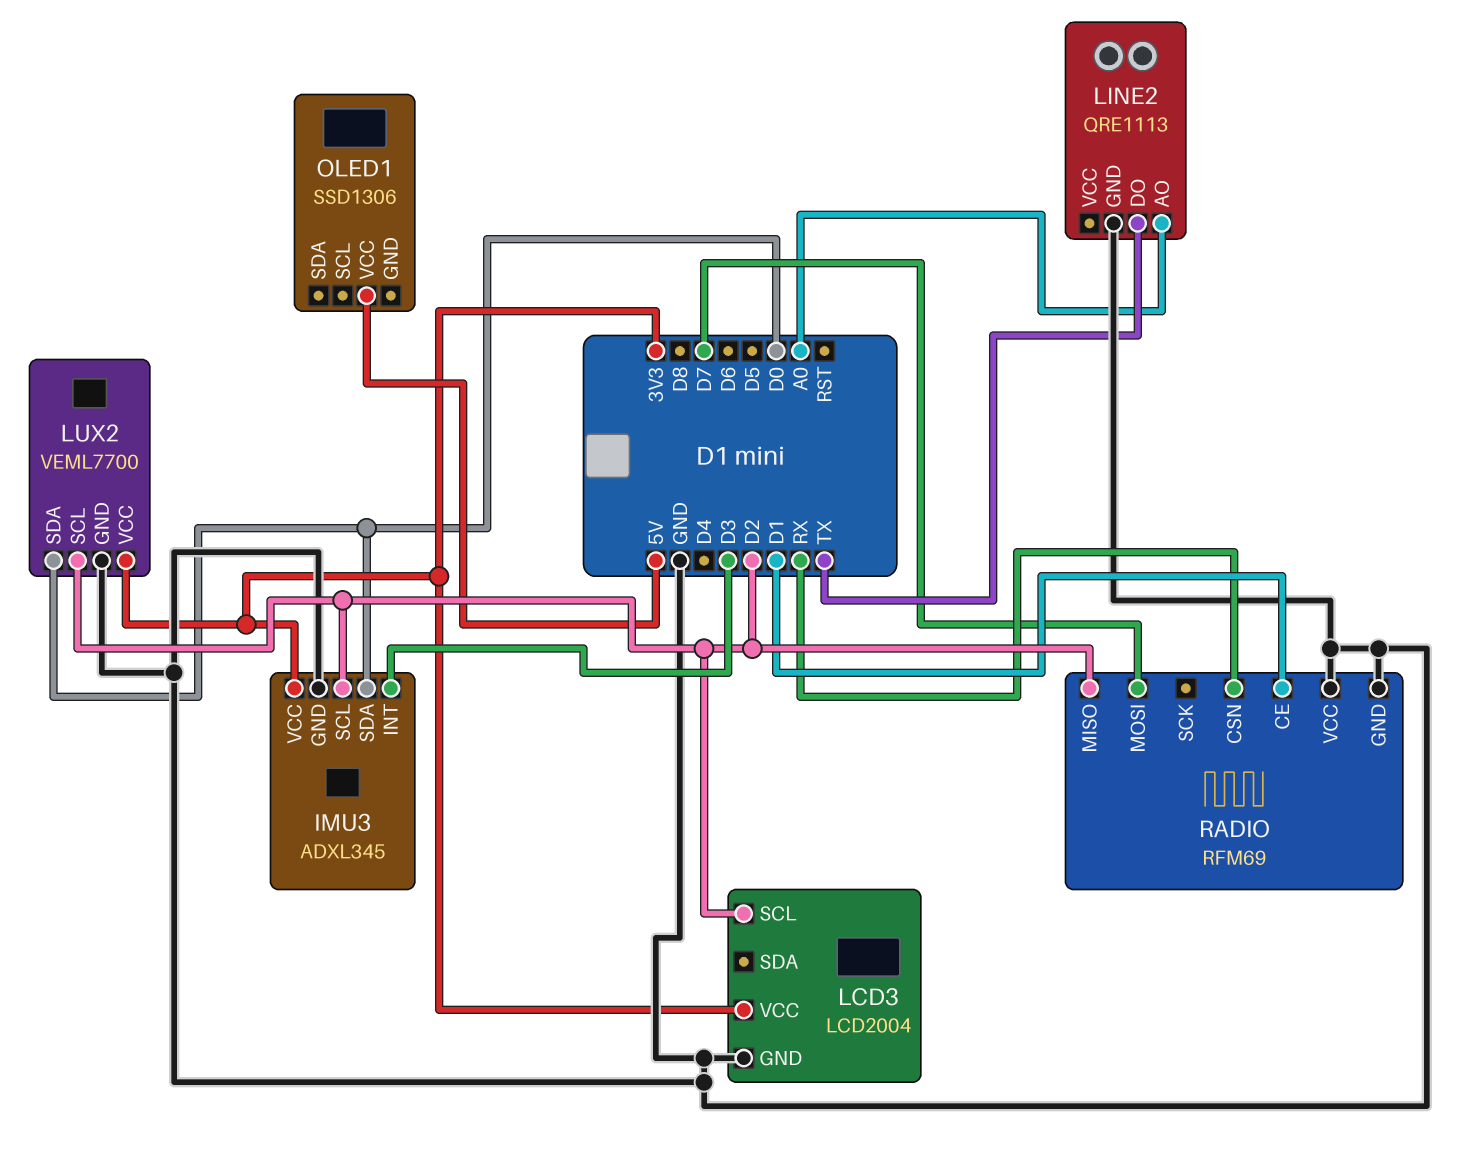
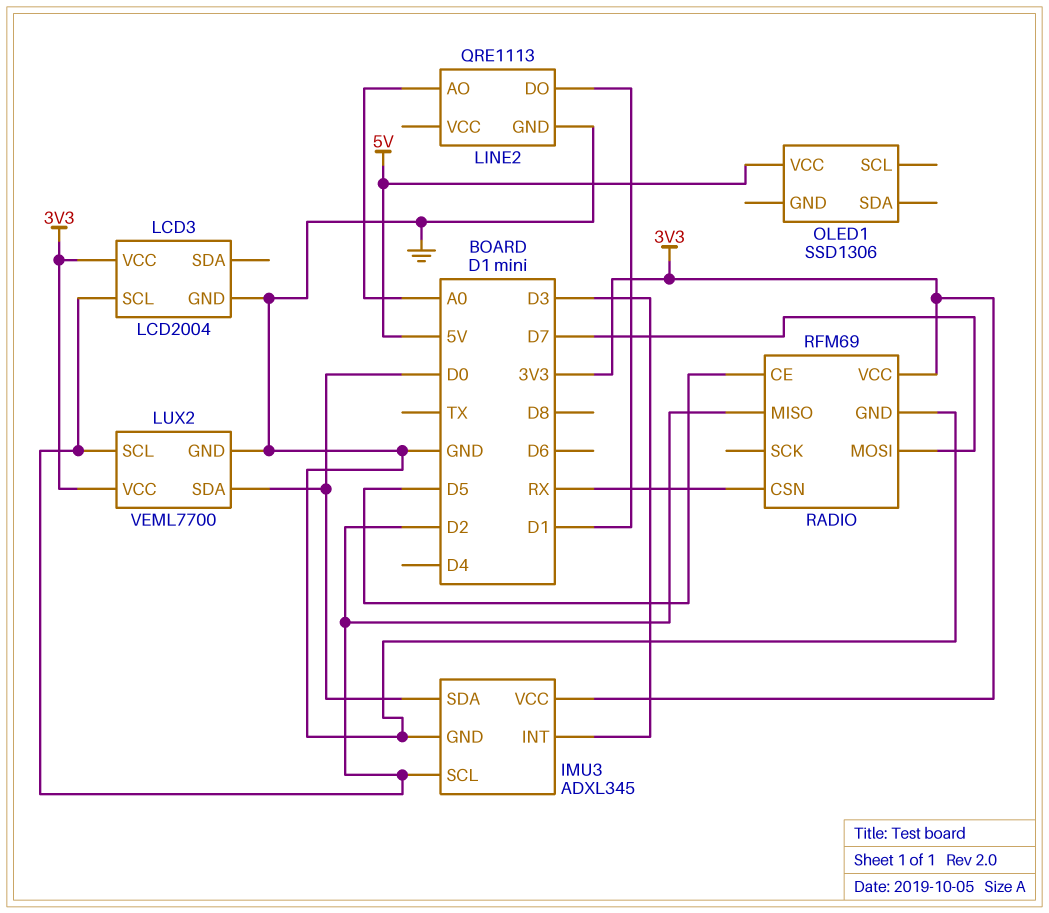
LINE2 pin DO: TX -> D1
RADIO pin CE: D1 -> D5
RADIO pin VCC: GND -> 3V3

